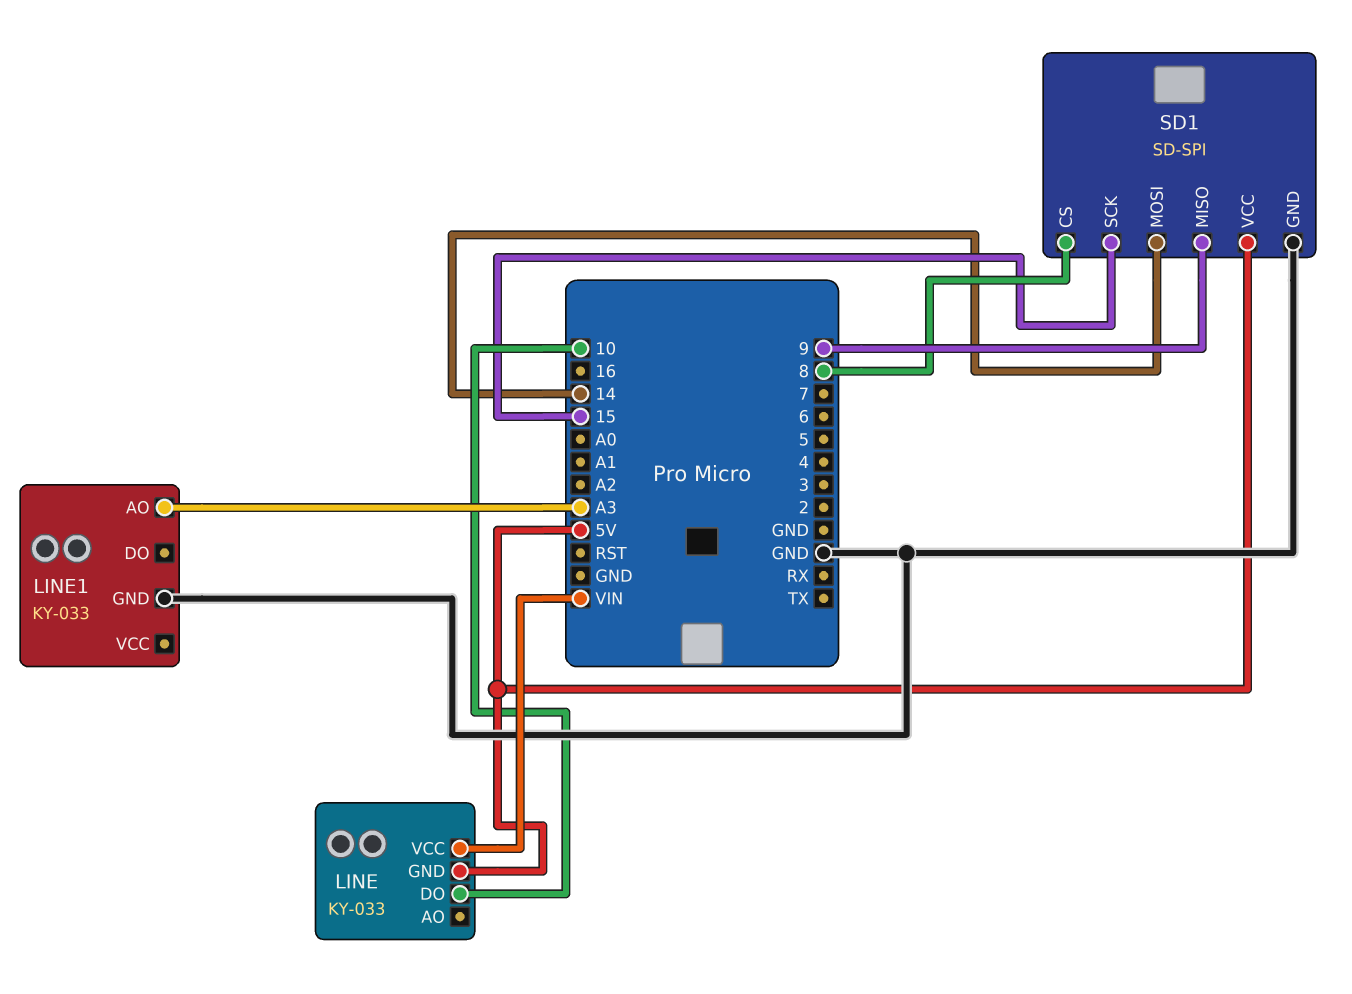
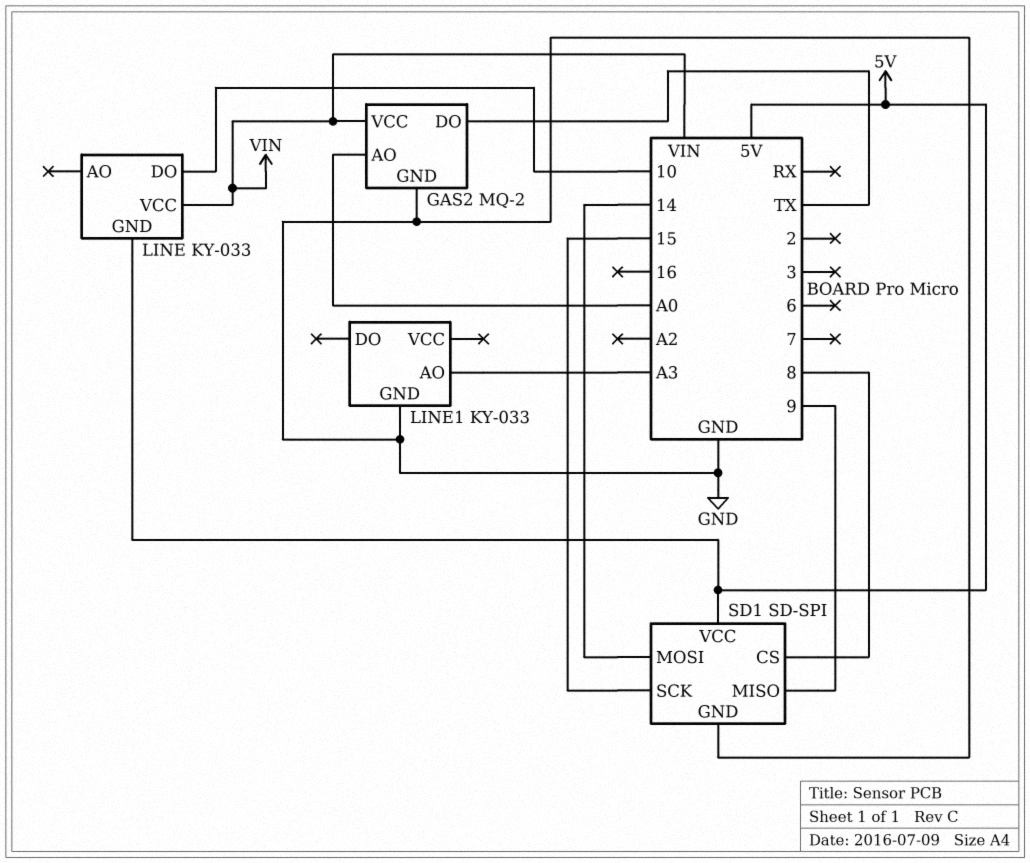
GAS2: none -> MQ-2
GAS2 pin AO: none -> A0
GAS2 pin DO: none -> TX
GAS2 pin GND: none -> GND
GAS2 pin VCC: none -> VIN

